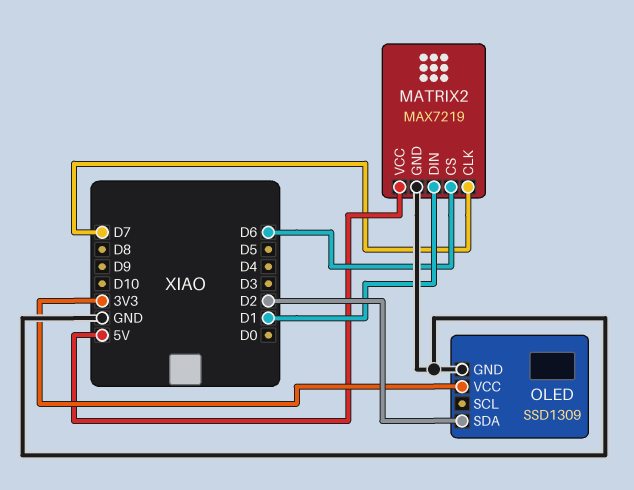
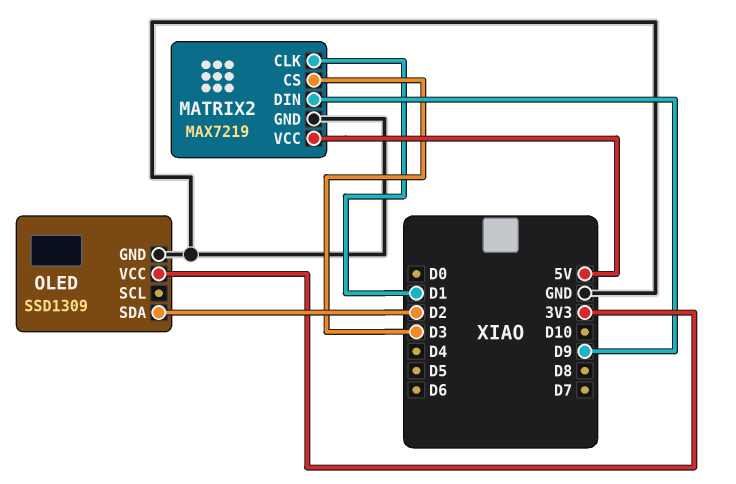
MATRIX2 pin CLK: D7 -> D1
MATRIX2 pin CS: D6 -> D3
MATRIX2 pin DIN: D1 -> D9

